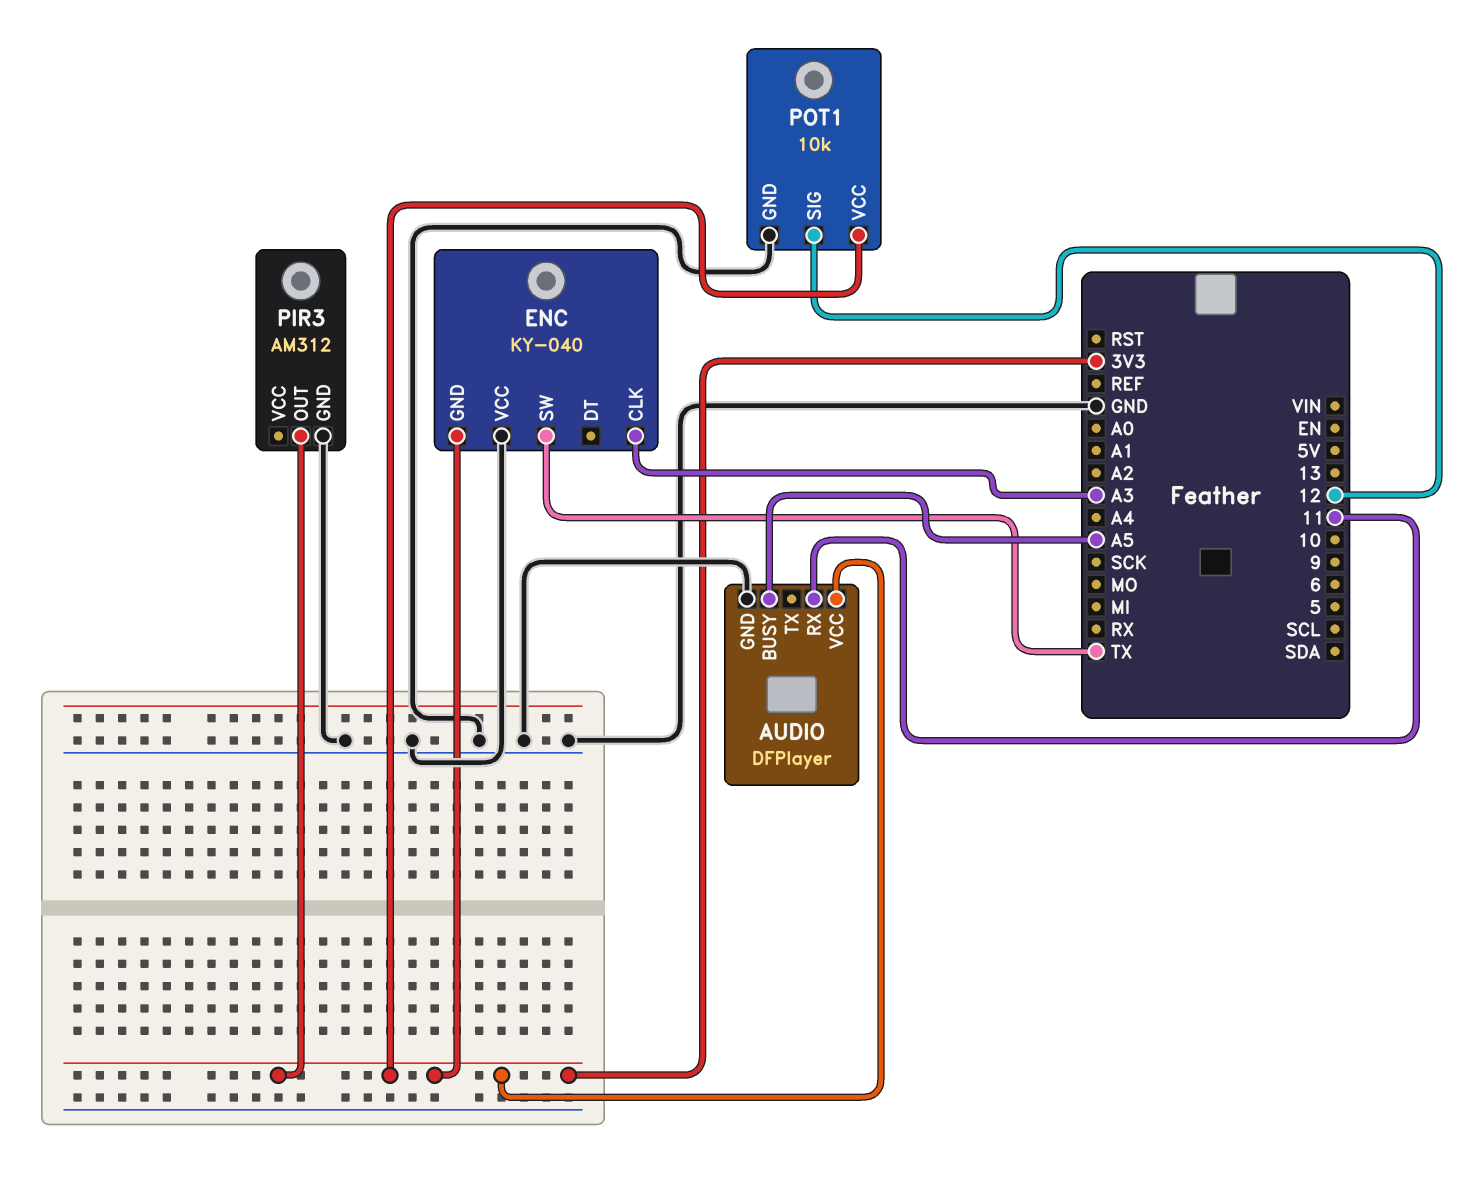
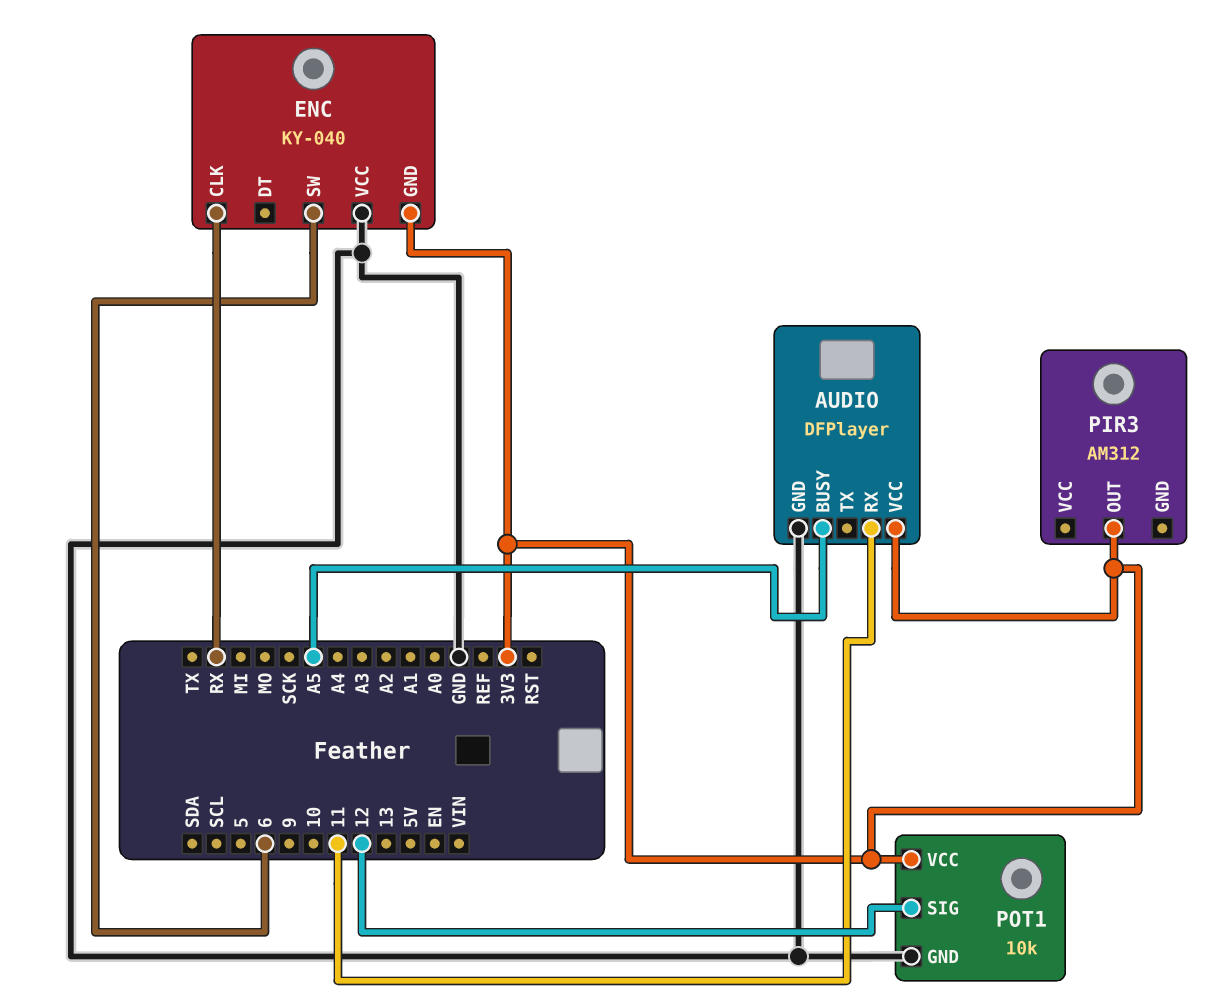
ENC pin CLK: A3 -> RX
ENC pin SW: TX -> 6
PIR3 pin GND: GND -> none

